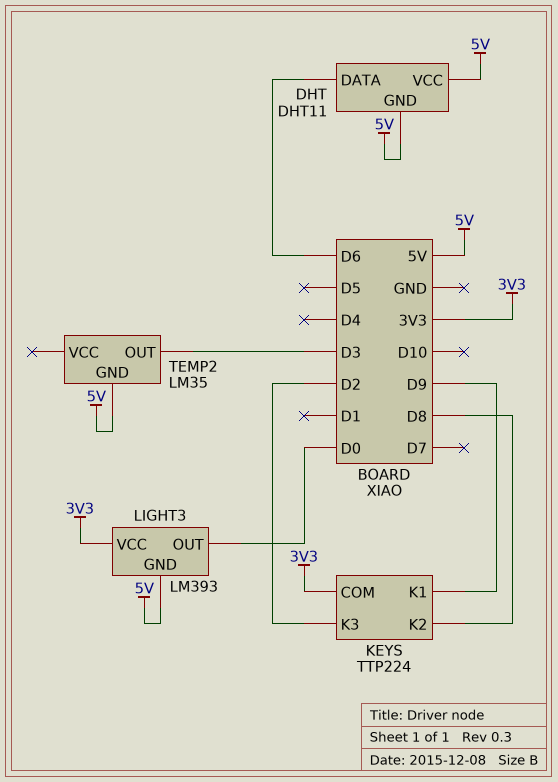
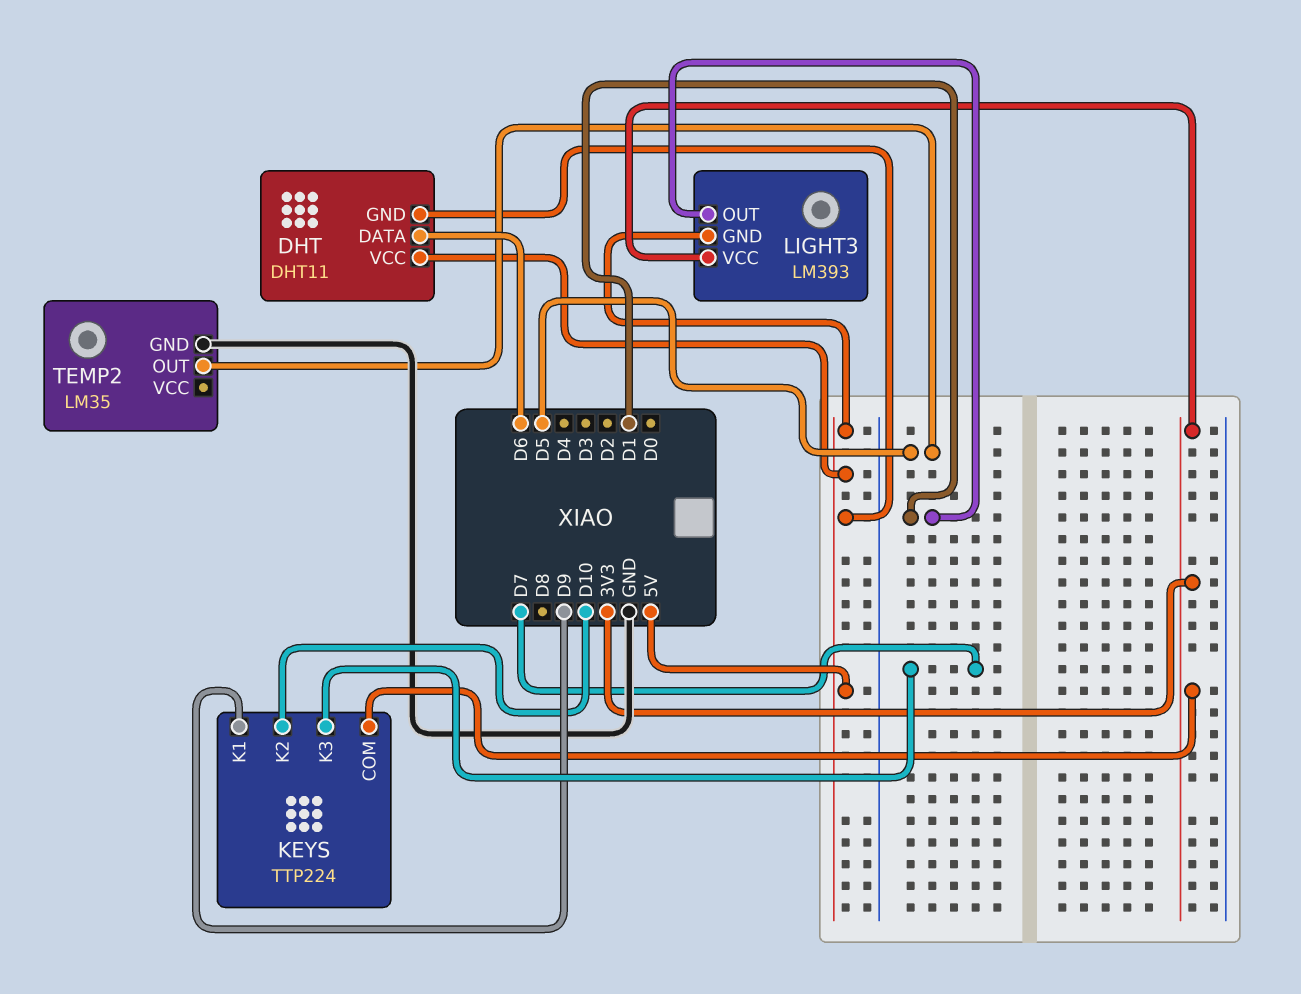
KEYS pin K2: D8 -> D10
KEYS pin K3: D2 -> D7
LIGHT3 pin OUT: D0 -> D1
TEMP2 pin GND: 5V -> GND
TEMP2 pin OUT: D3 -> D5

